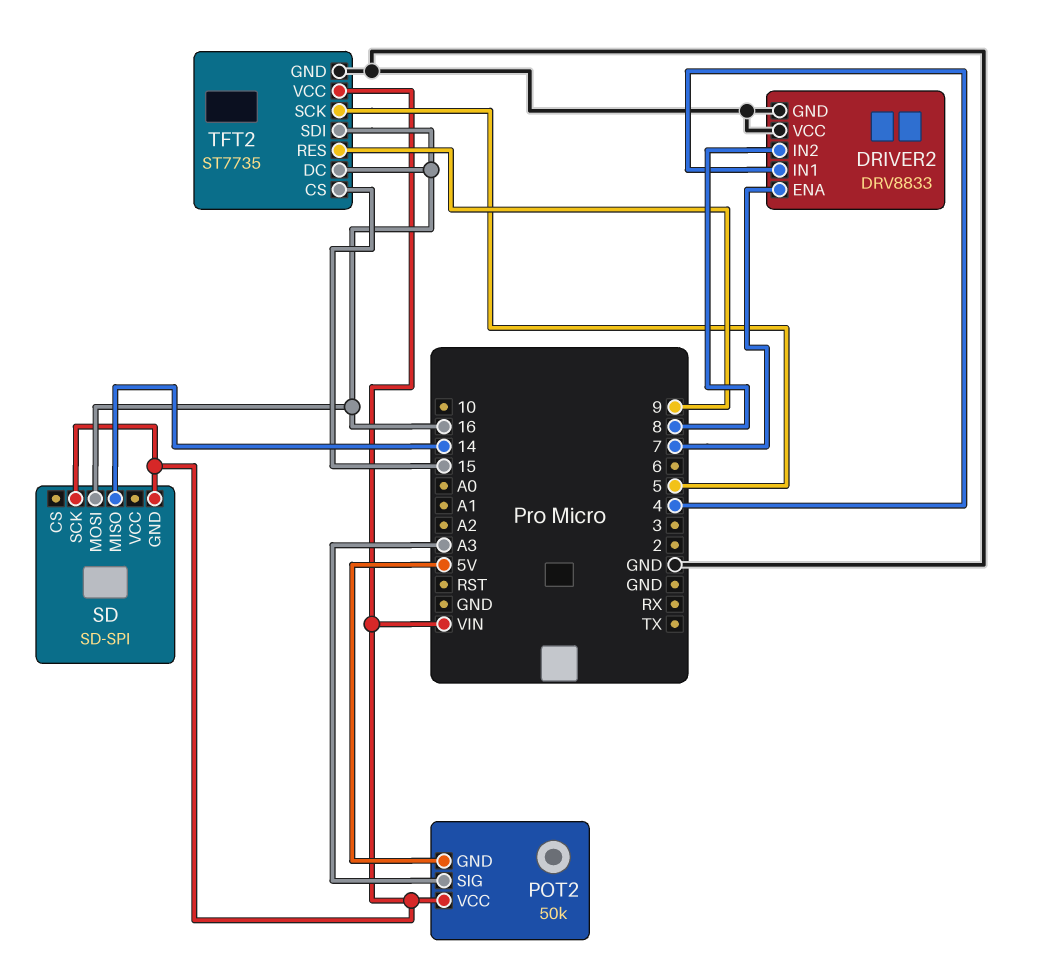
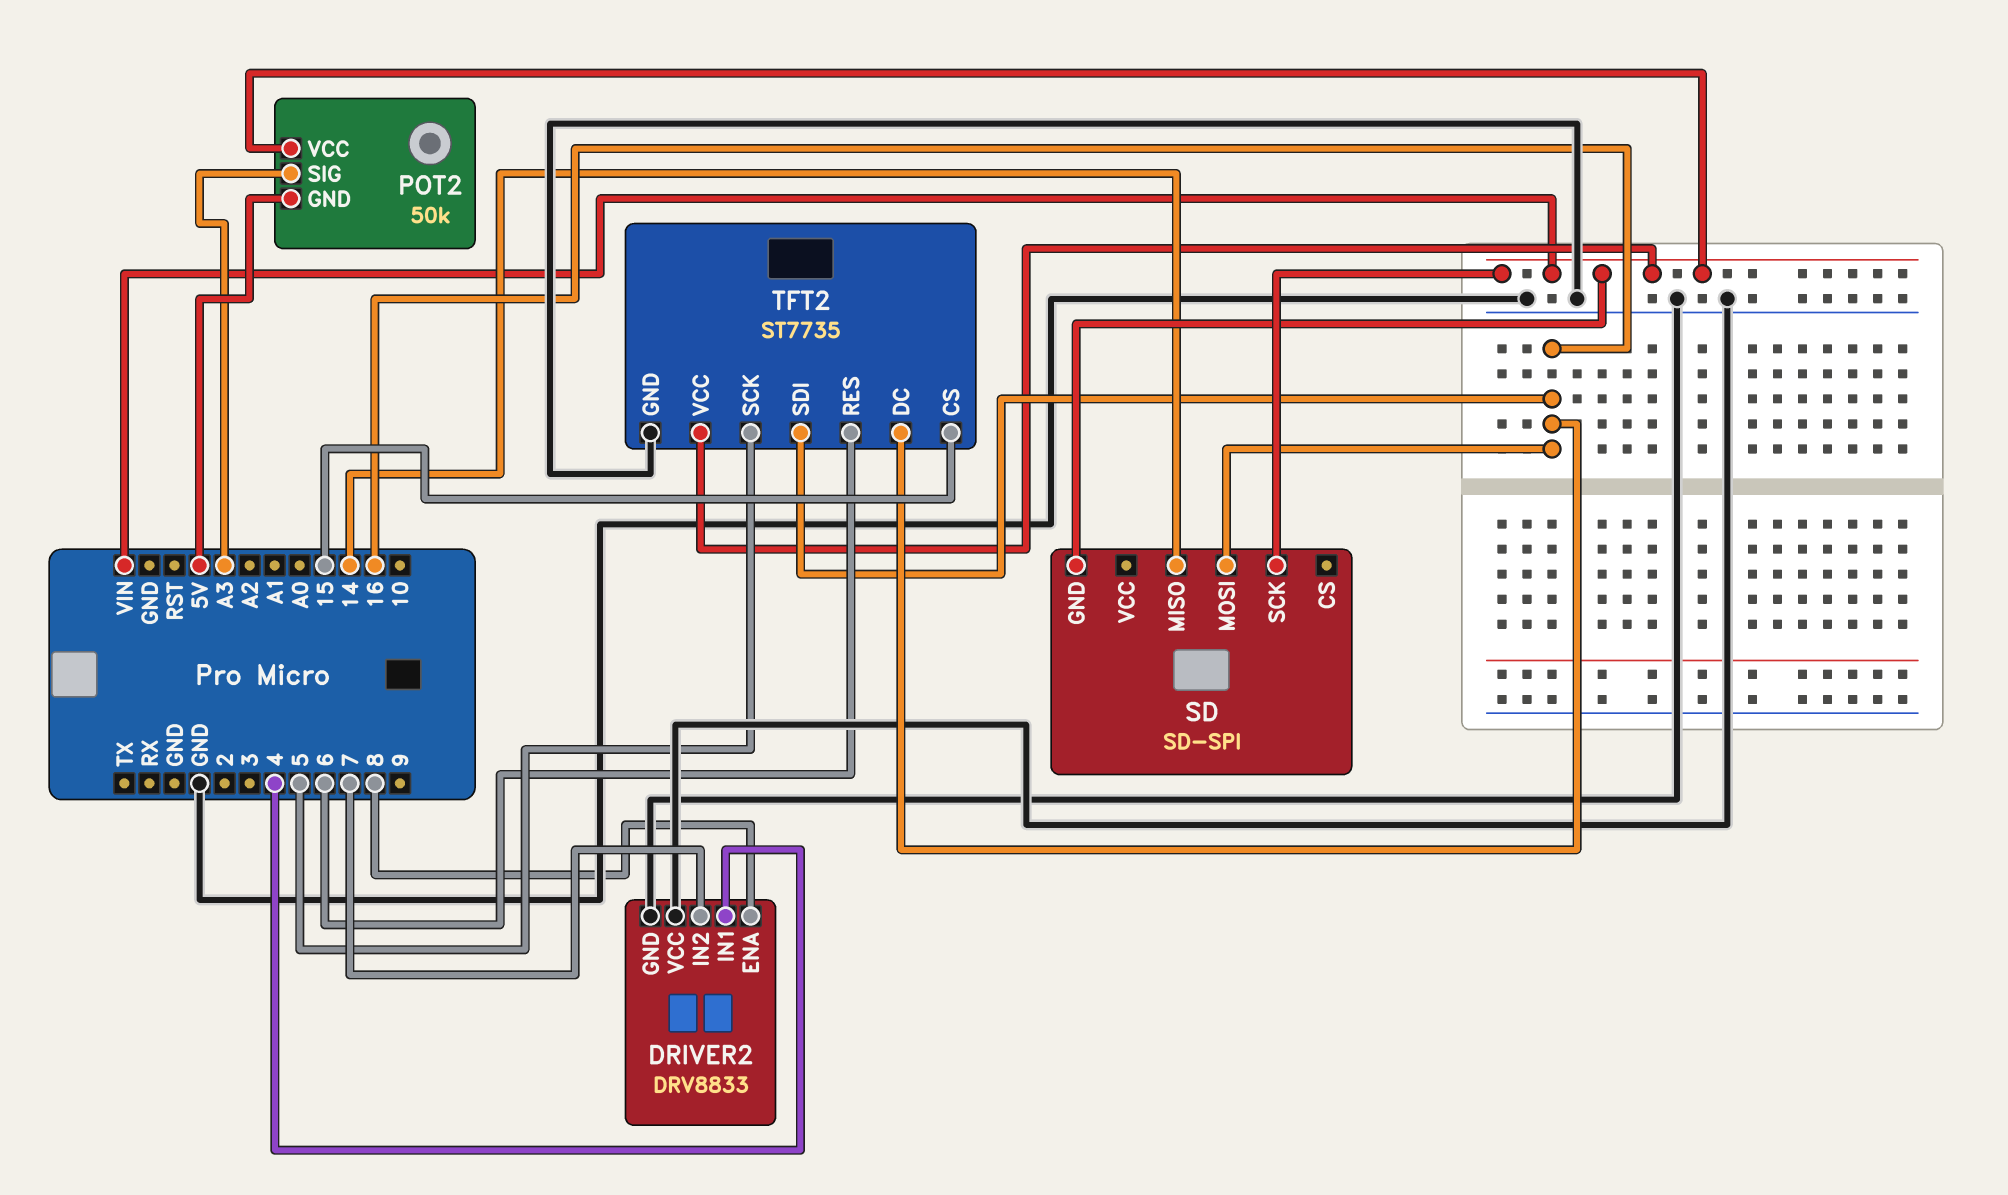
DRIVER2 pin ENA: 7 -> 8
DRIVER2 pin IN2: 8 -> 7
TFT2 pin RES: 9 -> 6

